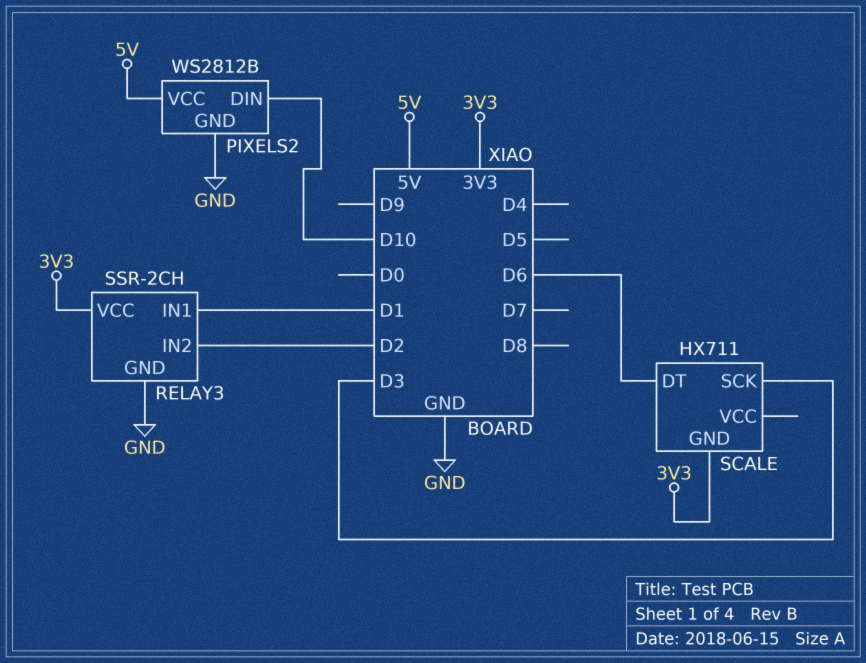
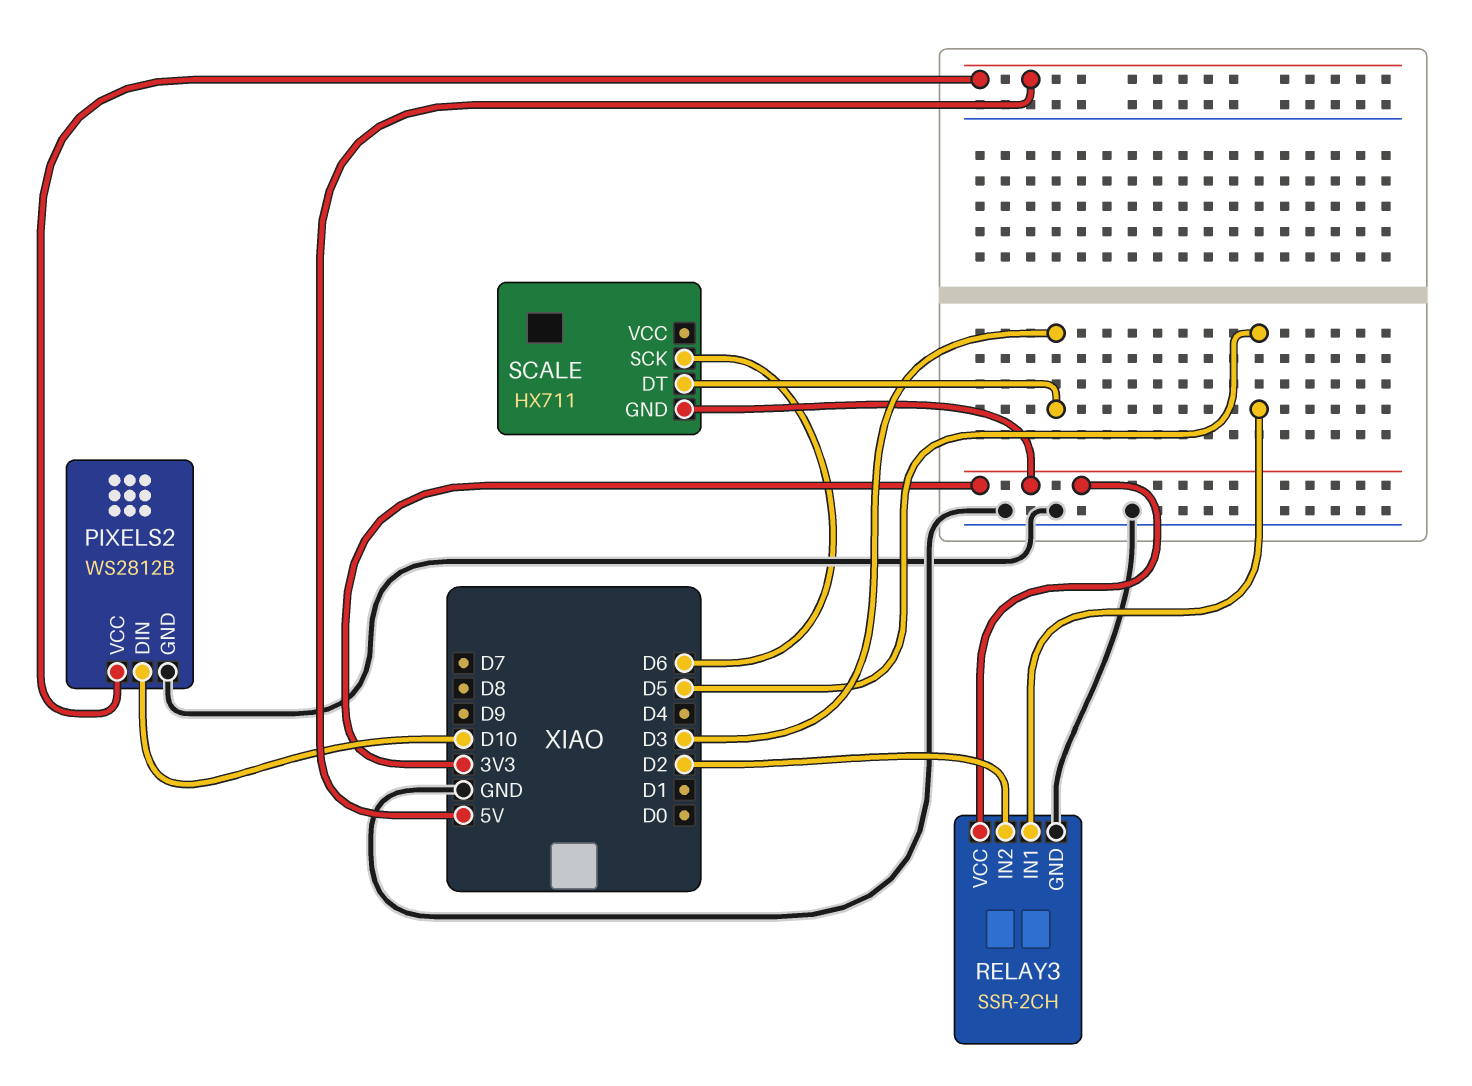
RELAY3 pin IN1: D1 -> D5
SCALE pin DT: D6 -> D3
SCALE pin SCK: D3 -> D6

